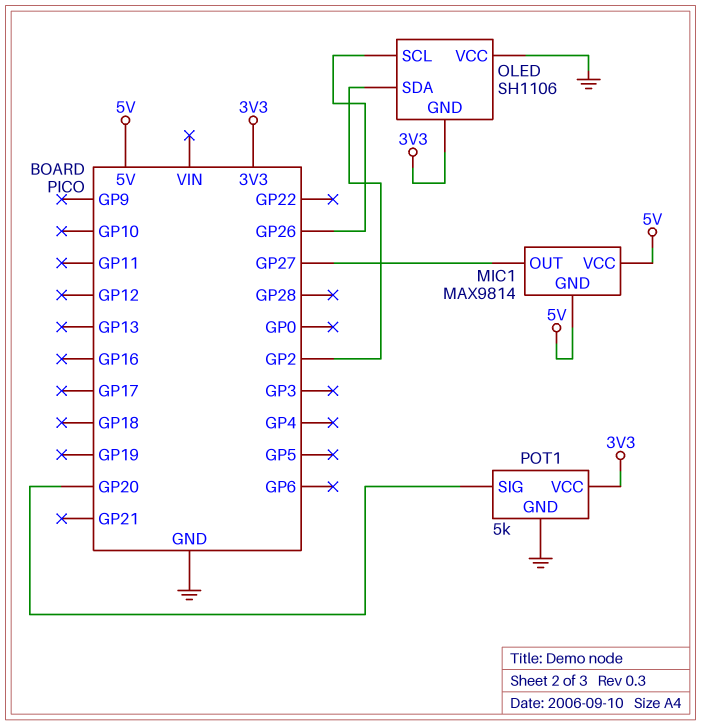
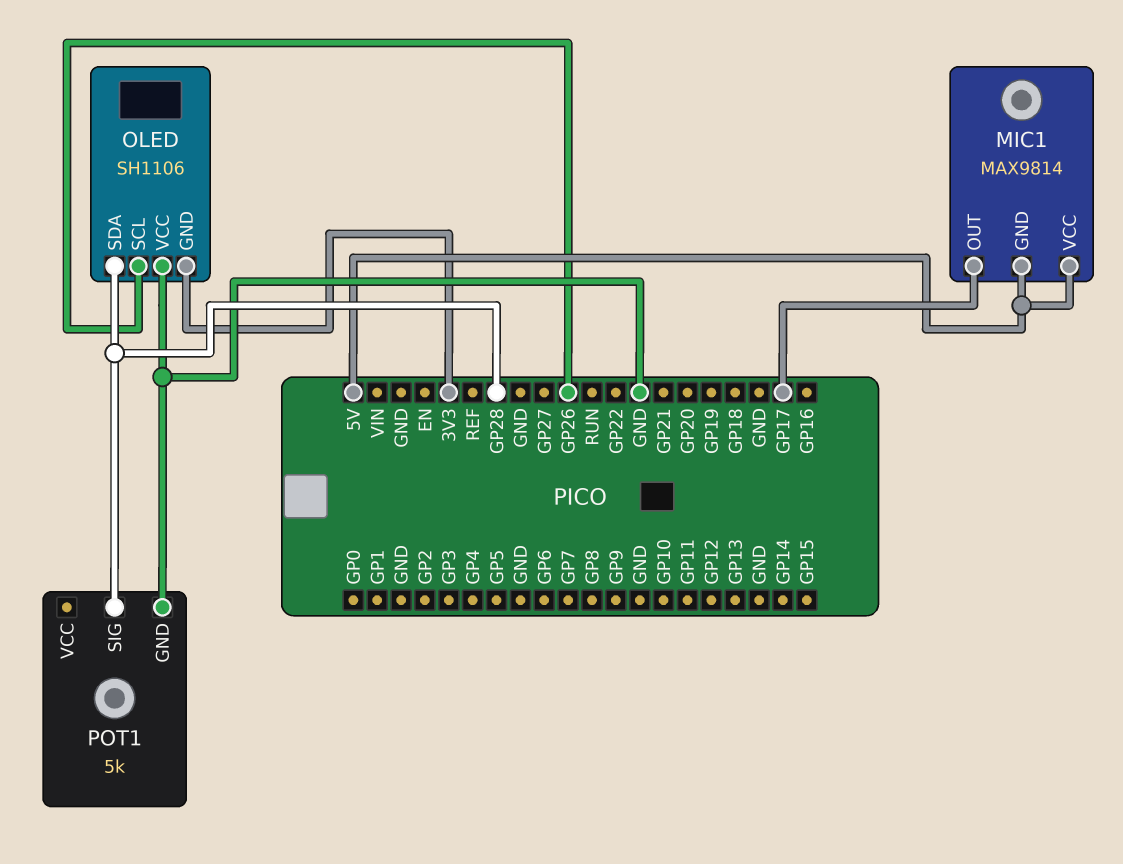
MIC1 pin OUT: GP27 -> GP17
OLED pin SDA: GP2 -> GP28
POT1 pin SIG: GP20 -> GP28
POT1 pin VCC: 3V3 -> none

